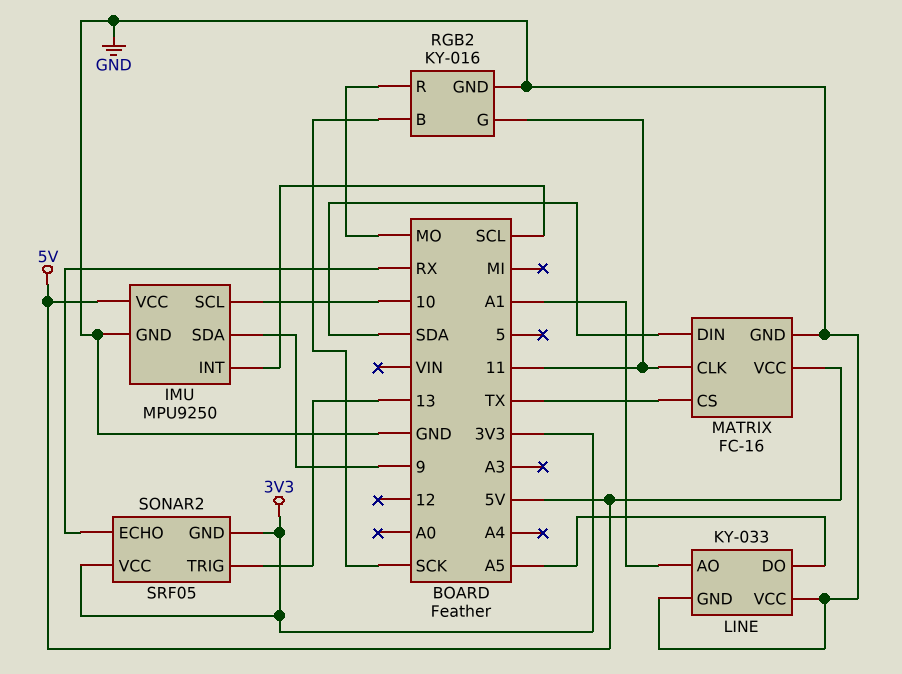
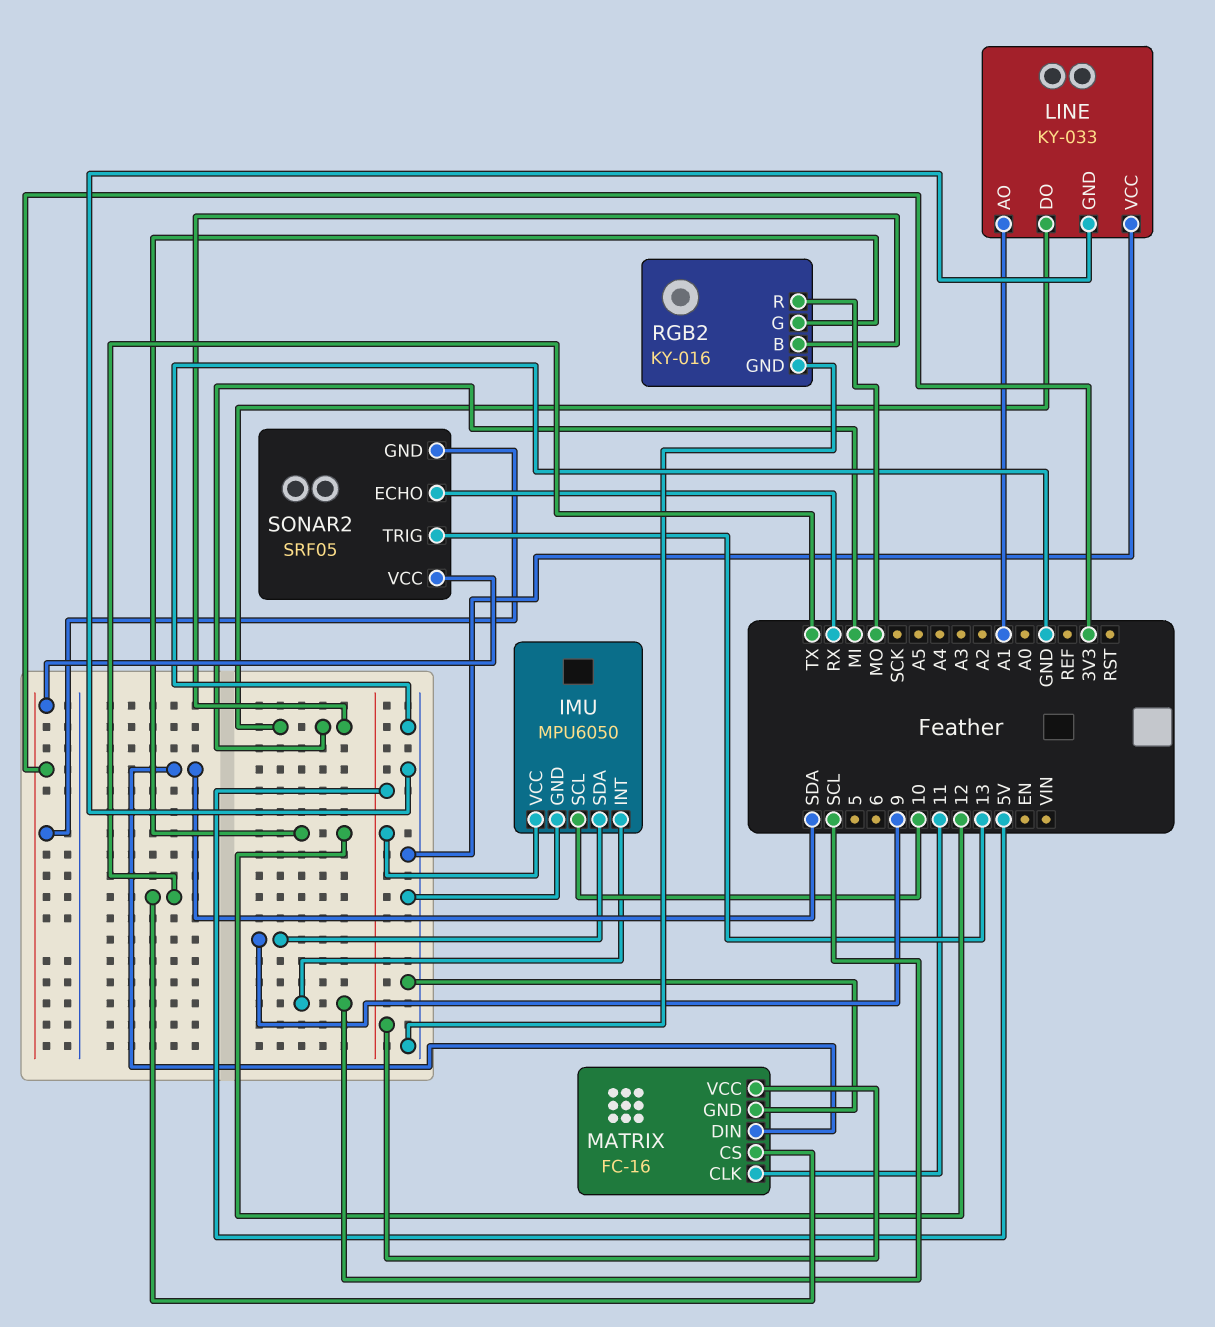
IMU: MPU9250 -> MPU6050
LINE pin DO: A5 -> MI
RGB2 pin B: SCK -> MI
RGB2 pin G: 11 -> 12

